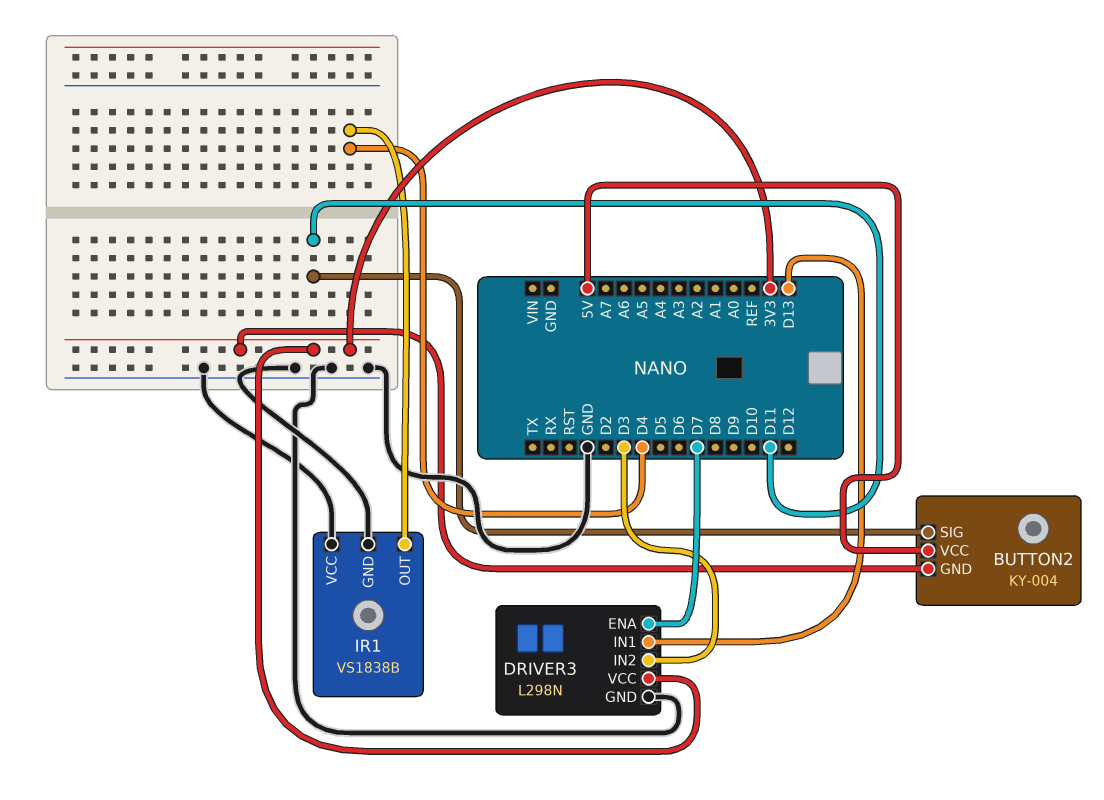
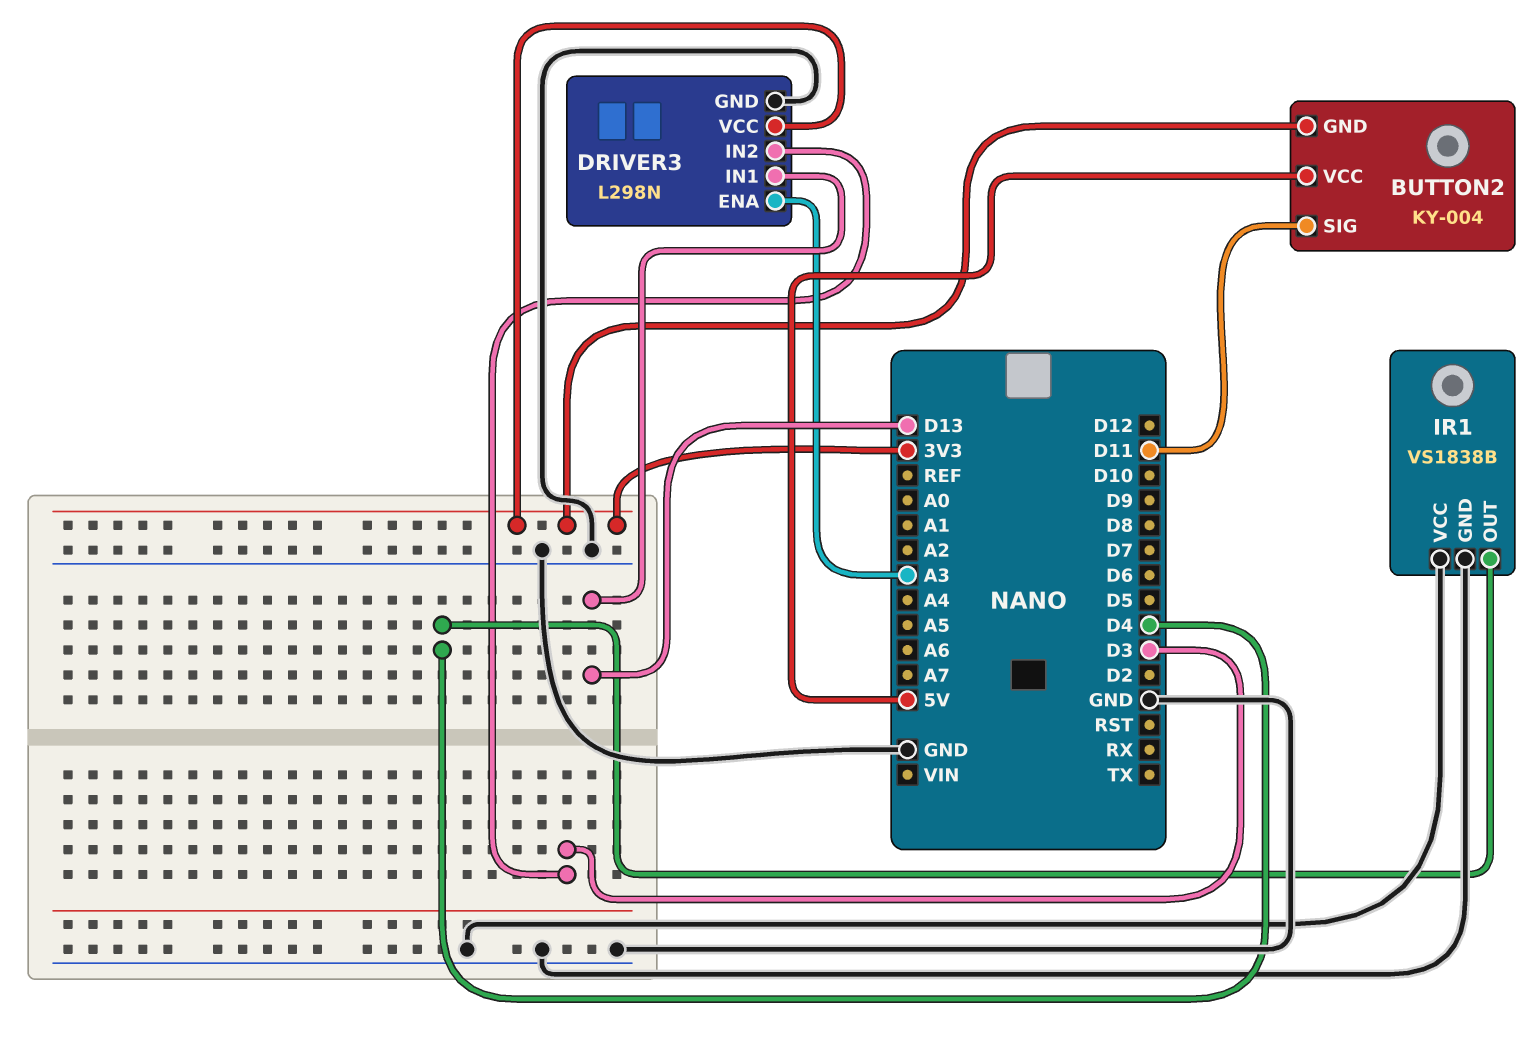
DRIVER3 pin ENA: D7 -> A3

